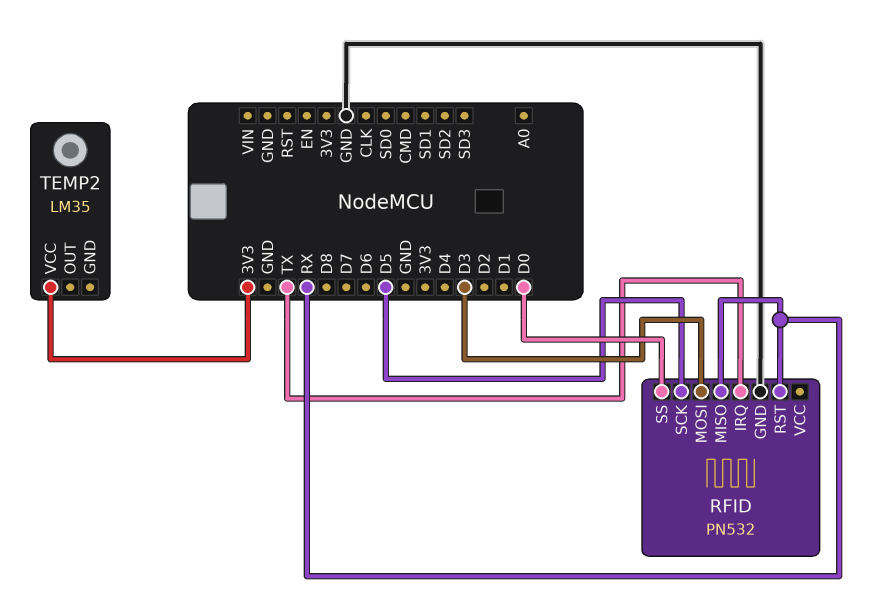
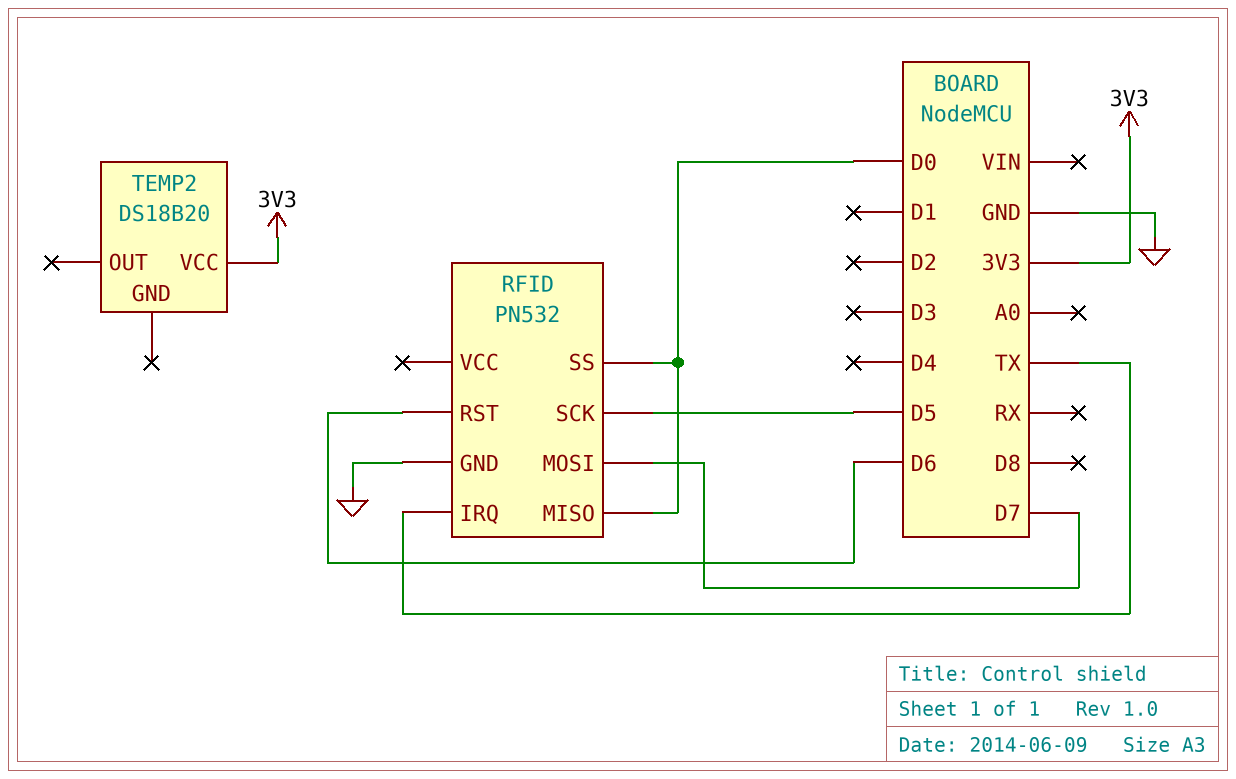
RFID pin MISO: RX -> D0
RFID pin MOSI: D3 -> D7
RFID pin RST: RX -> D6
TEMP2: LM35 -> DS18B20

